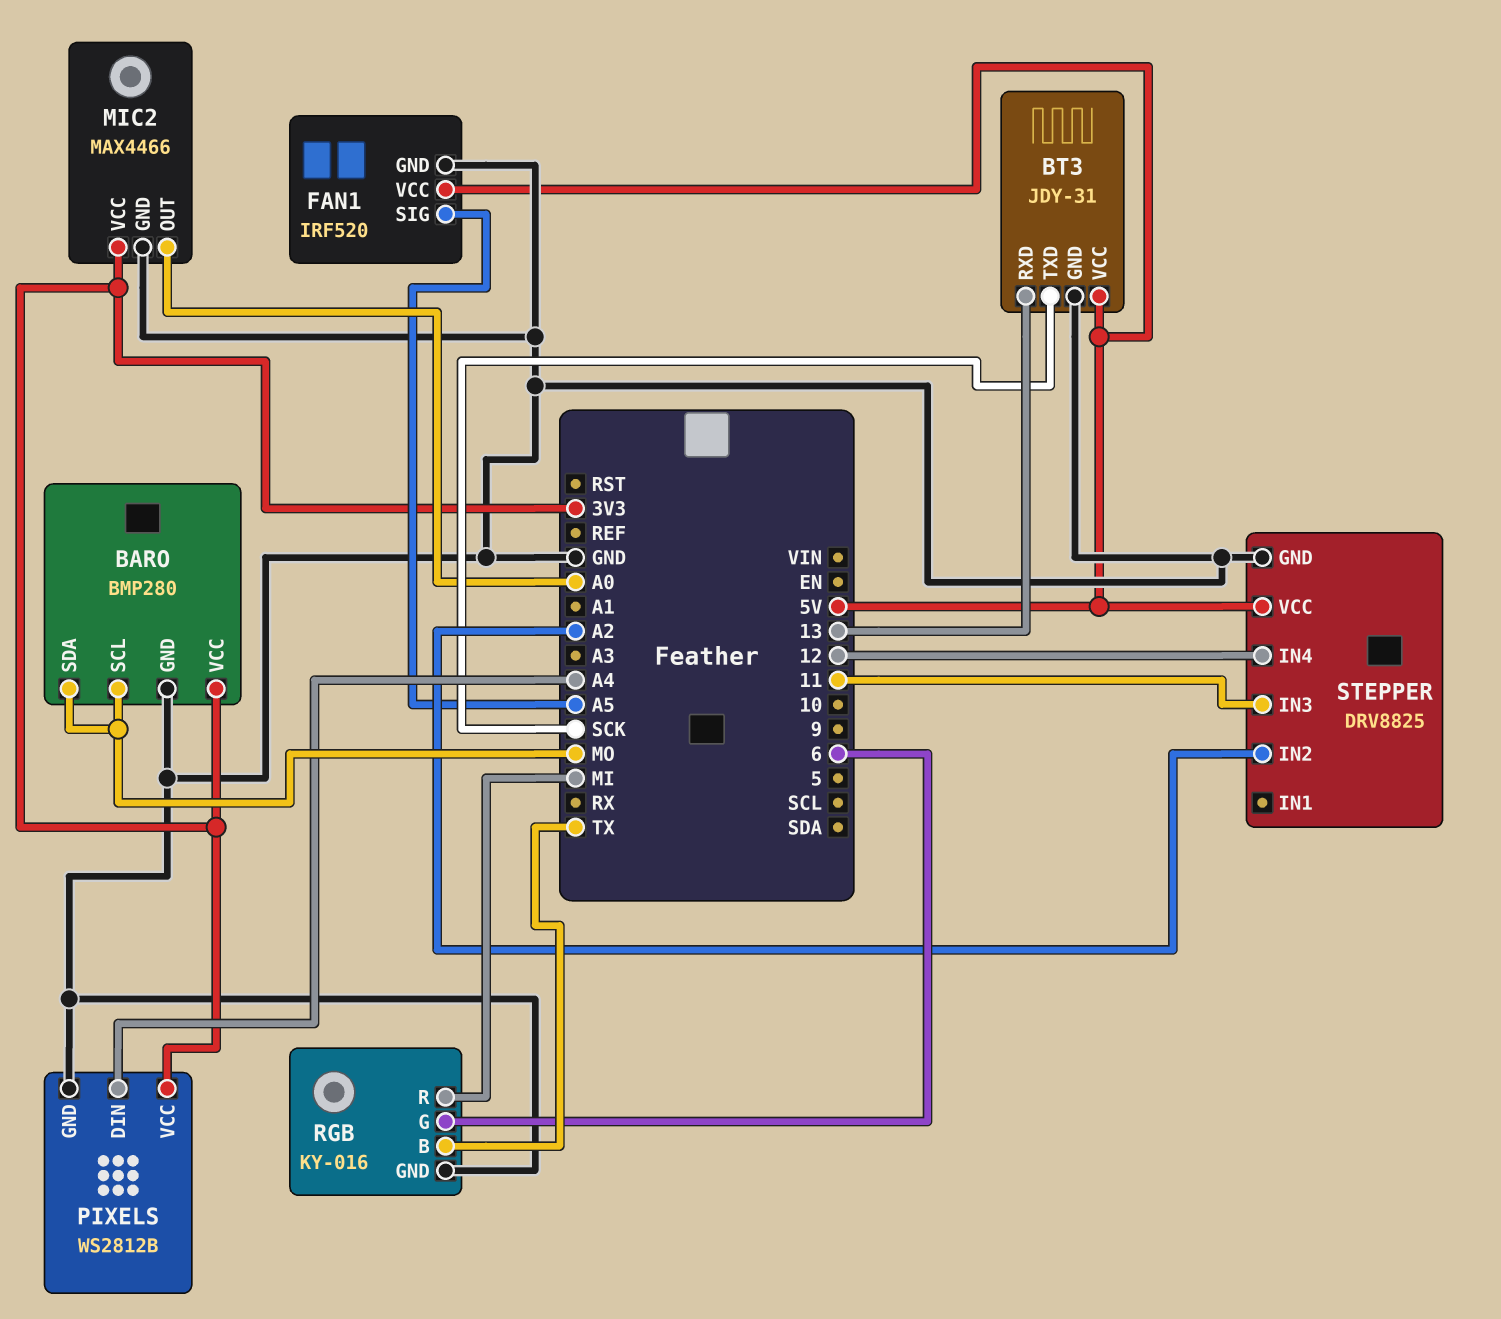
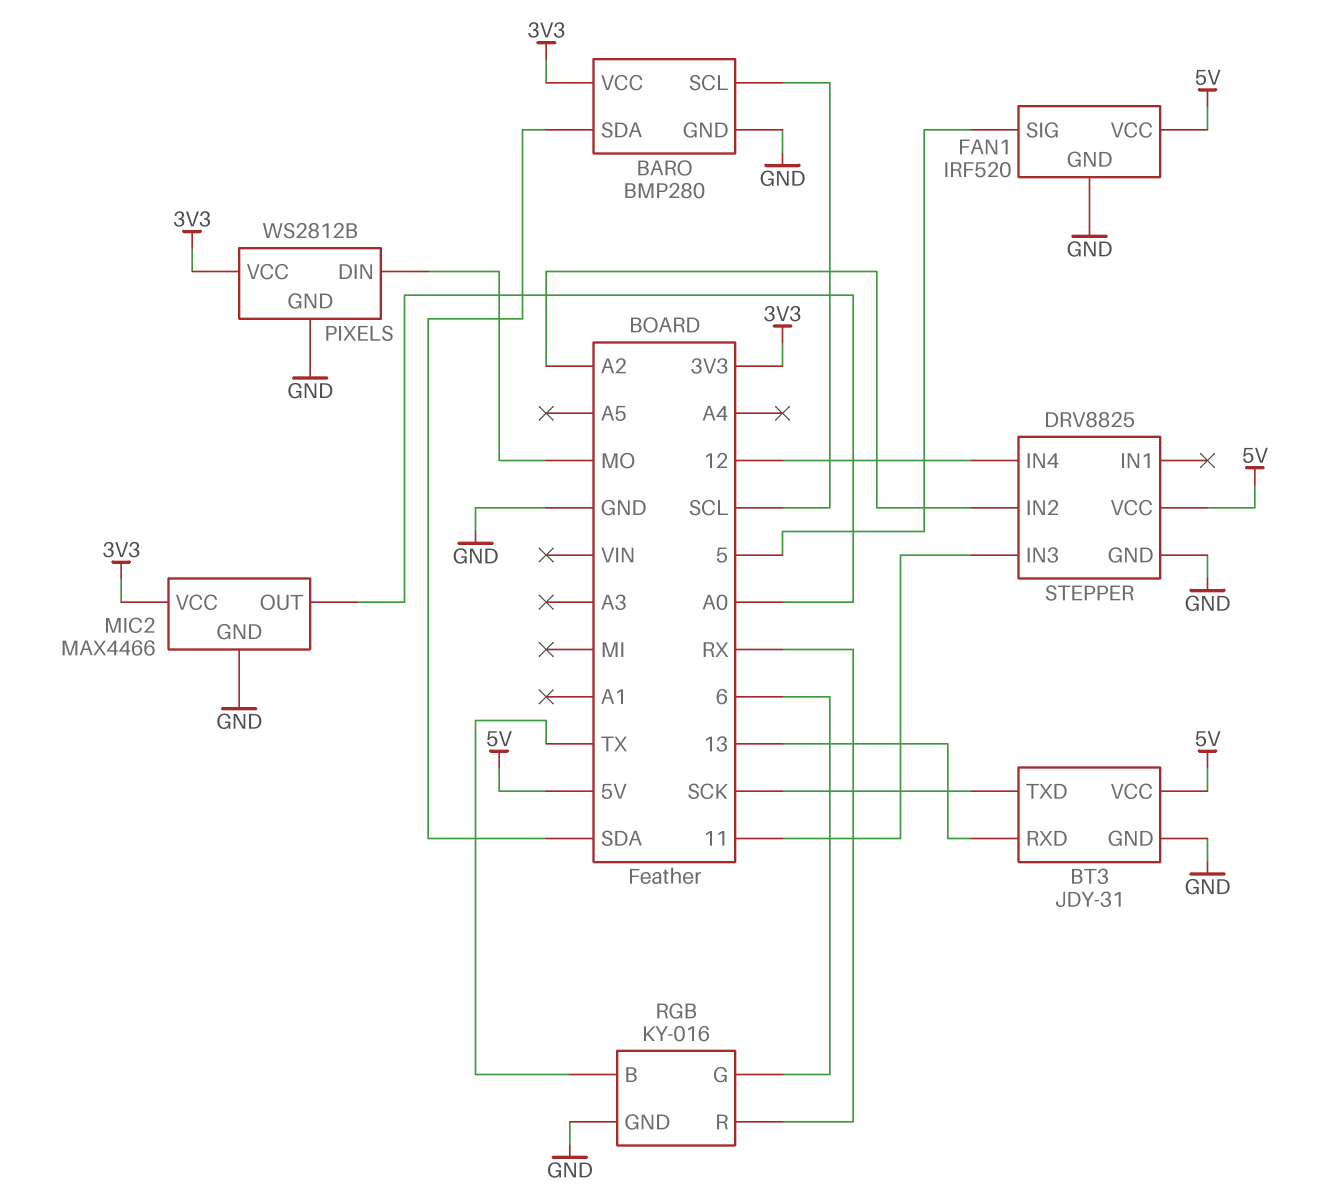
BARO pin SCL: MO -> SCL
BARO pin SDA: MO -> SDA
FAN1 pin SIG: A5 -> 5
PIXELS pin DIN: A4 -> MO
RGB pin R: MI -> RX

